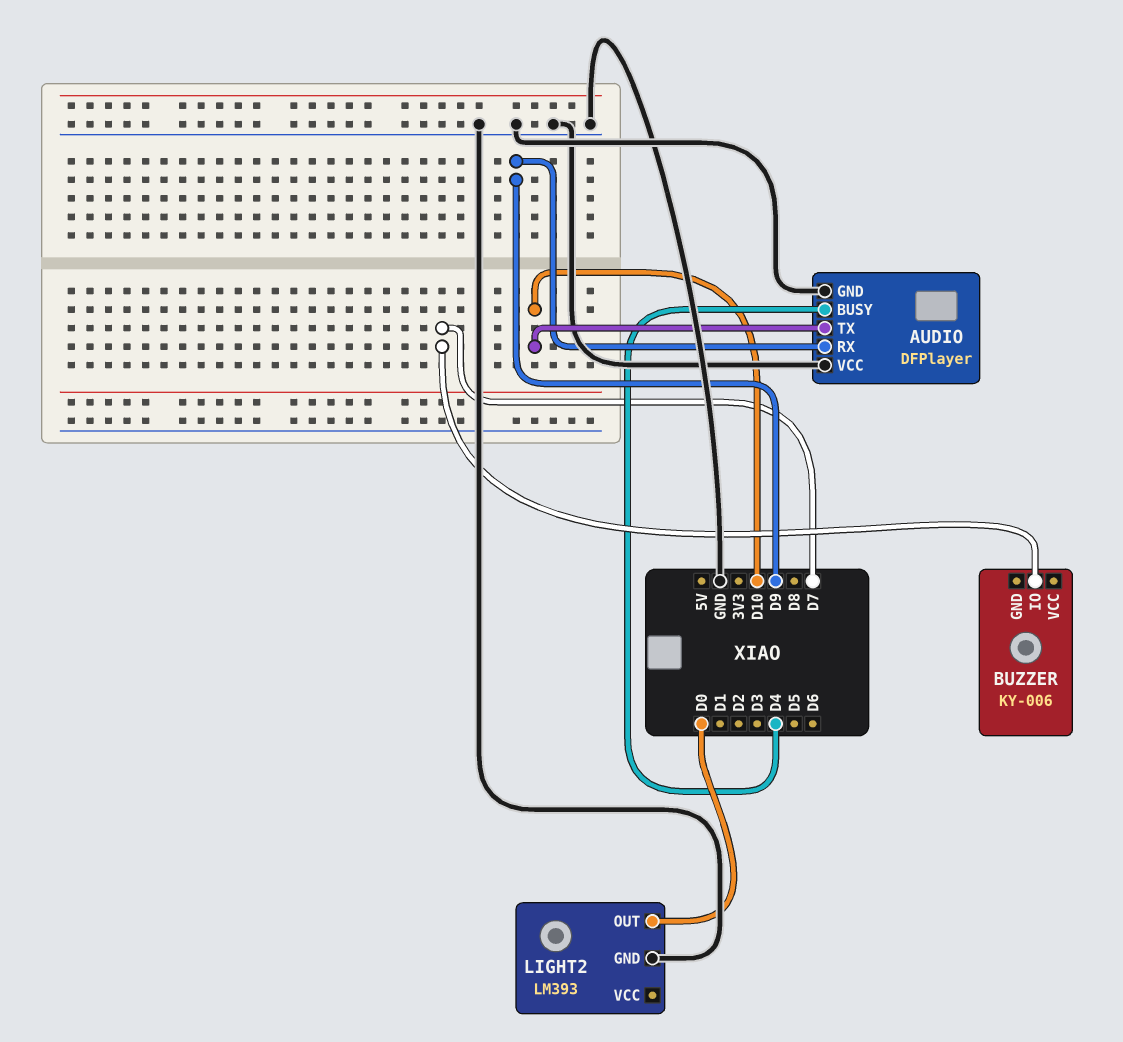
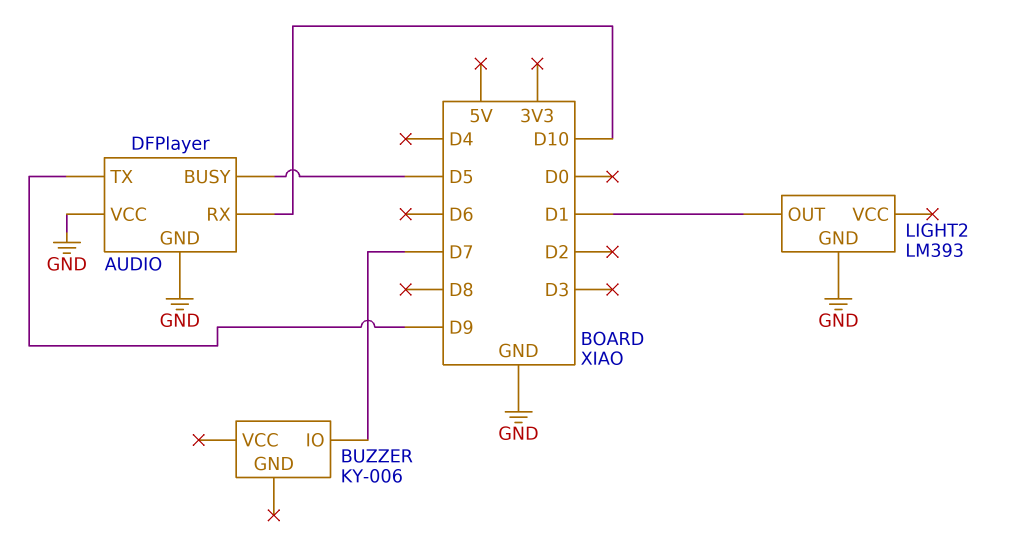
AUDIO pin BUSY: D4 -> D5
AUDIO pin RX: D9 -> D10
AUDIO pin TX: D10 -> D9
LIGHT2 pin OUT: D0 -> D1

